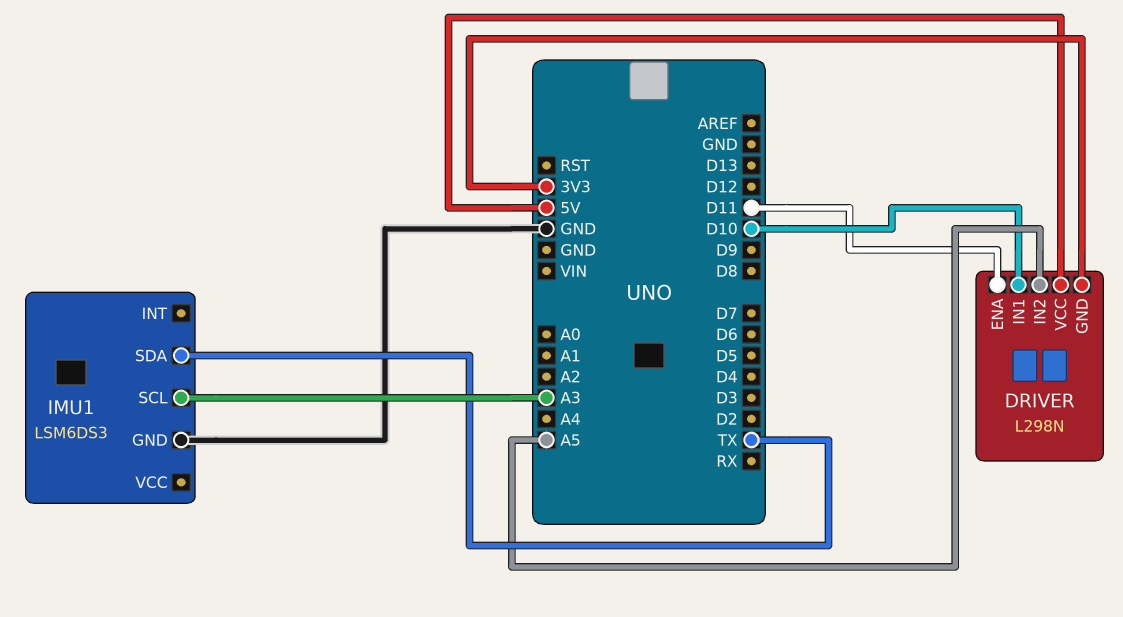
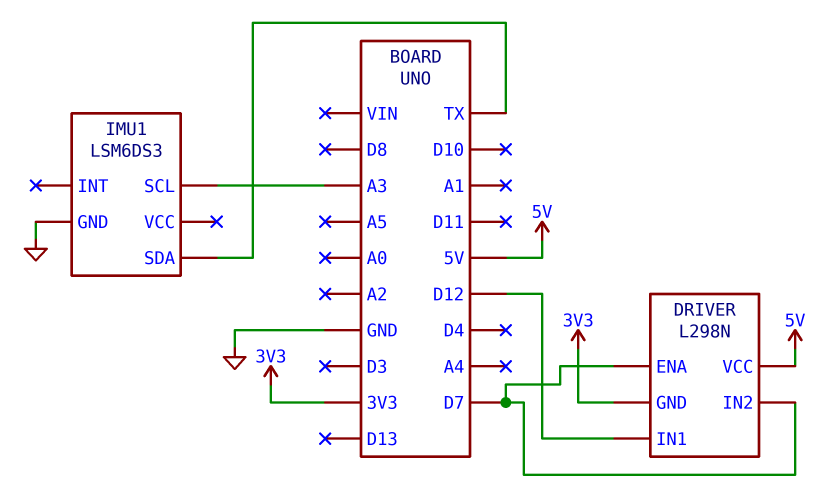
DRIVER pin ENA: D11 -> D7
DRIVER pin IN1: D10 -> D12
DRIVER pin IN2: A5 -> D7

